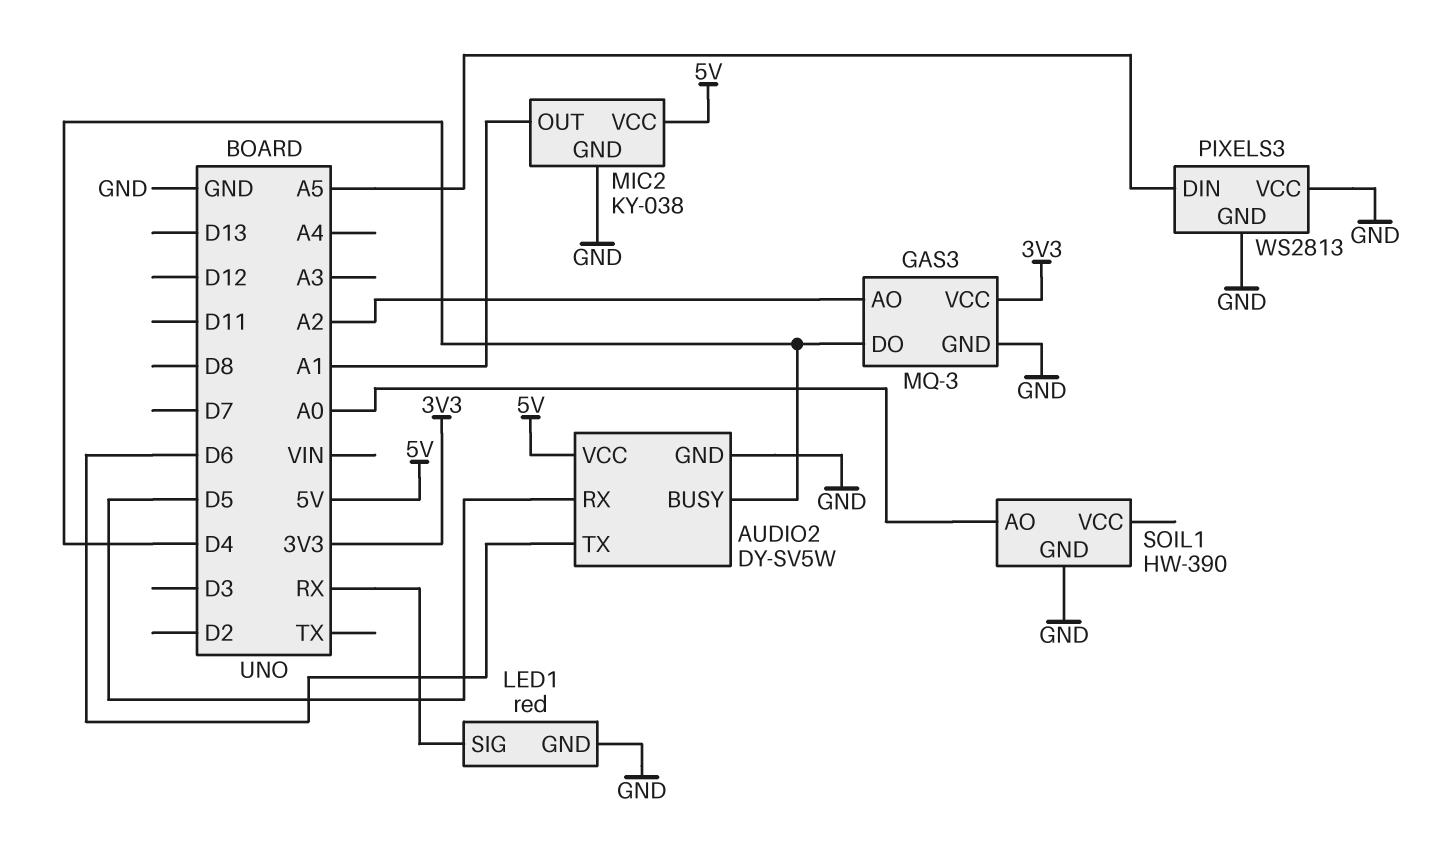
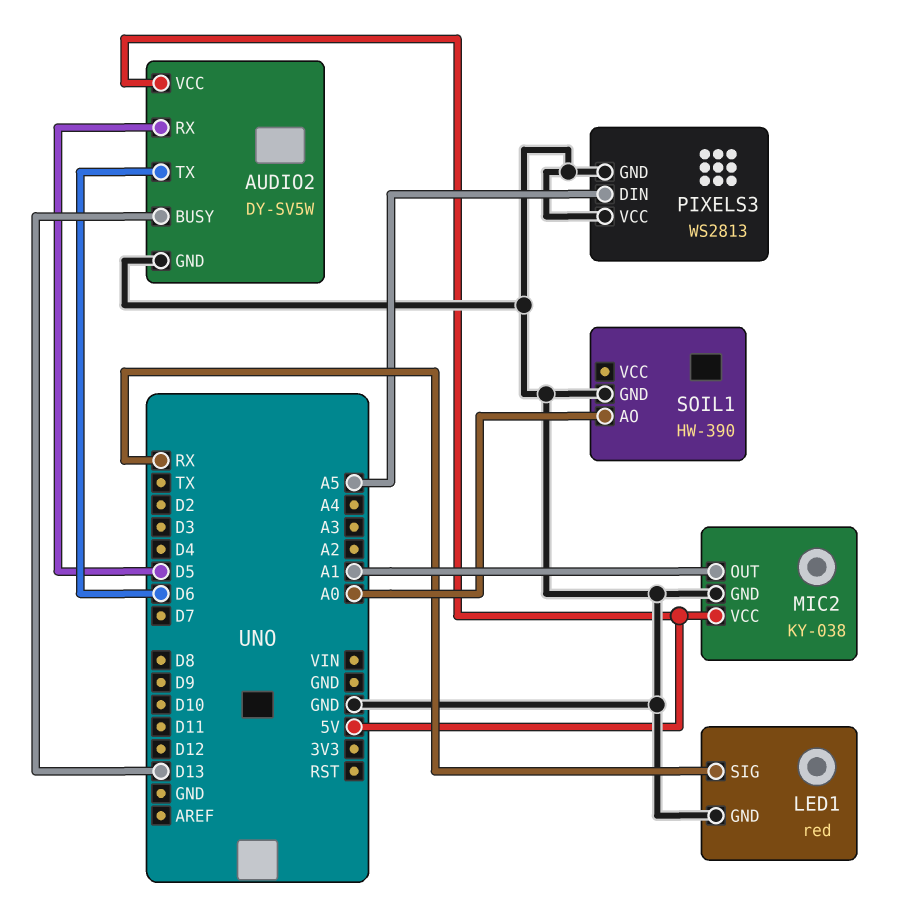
AUDIO2 pin BUSY: D4 -> D13
GAS3: MQ-3 -> none
GAS3 pin AO: A2 -> none
GAS3 pin DO: D4 -> none
GAS3 pin GND: GND -> none
GAS3 pin VCC: 3V3 -> none

